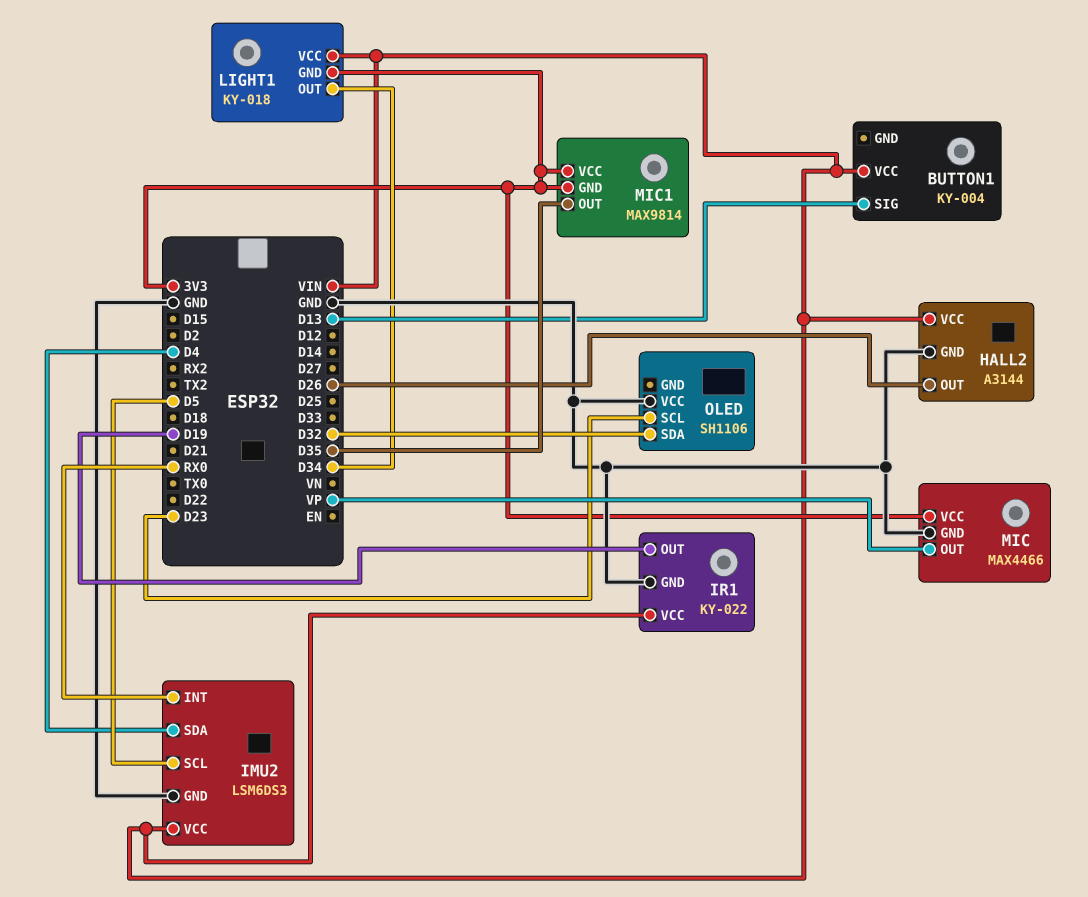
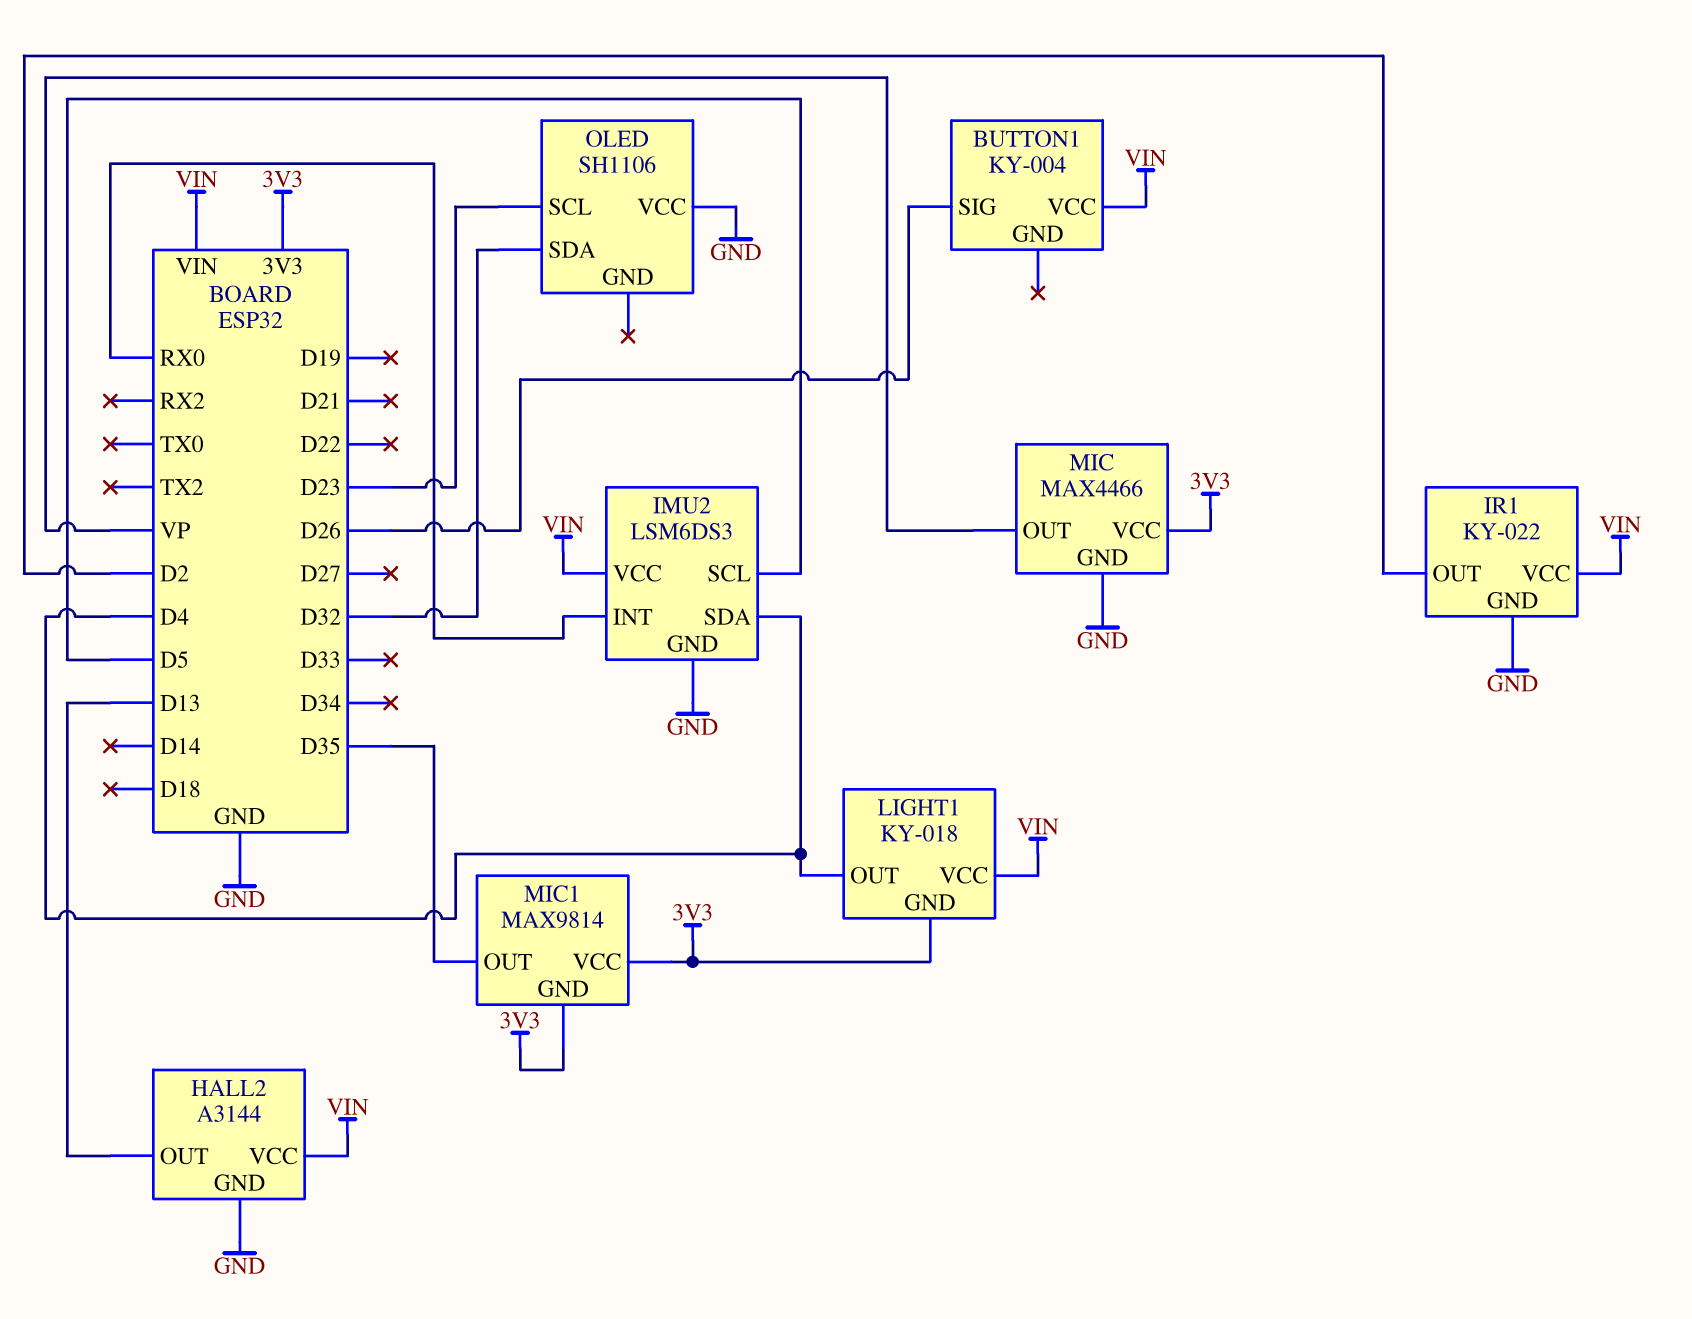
BUTTON1 pin SIG: D13 -> D26
HALL2 pin OUT: D26 -> D13
IR1 pin OUT: D19 -> D2
LIGHT1 pin OUT: D34 -> D4

